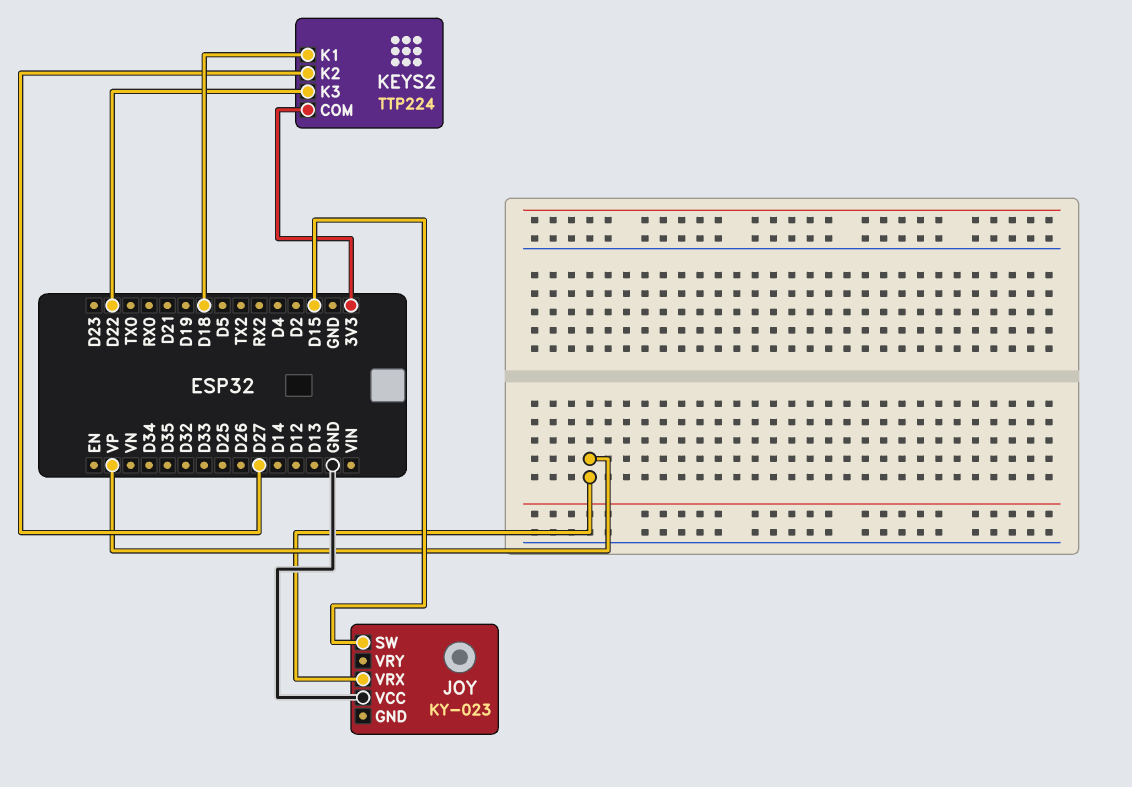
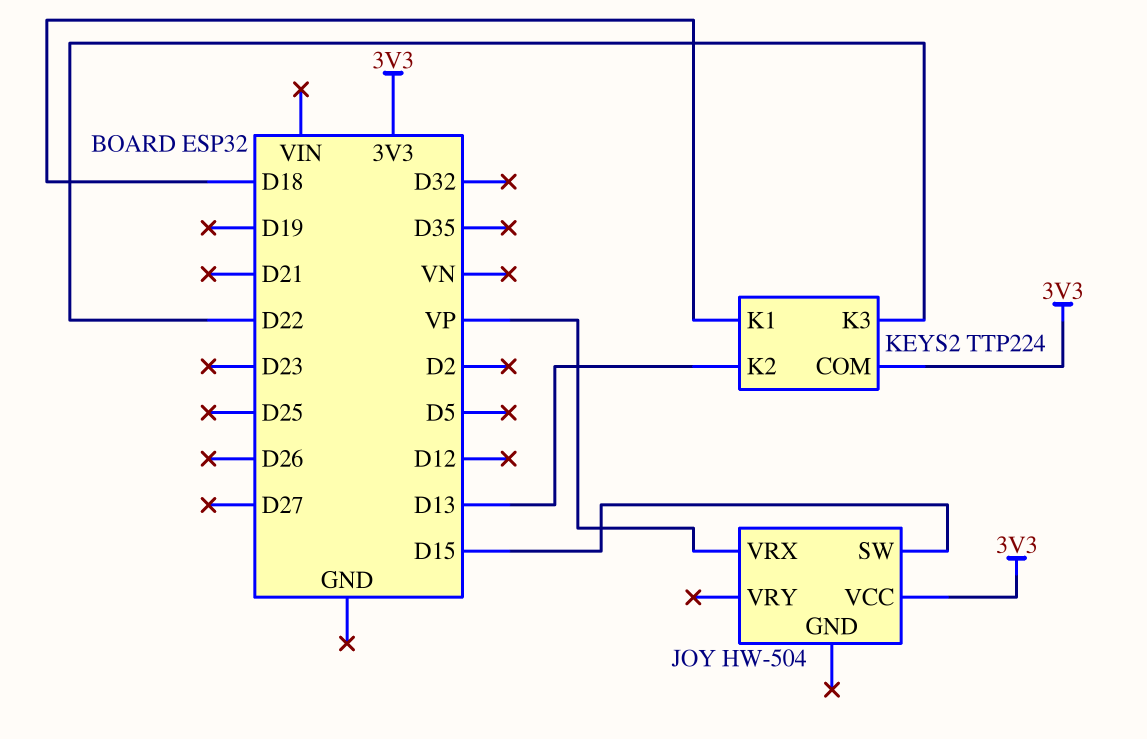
JOY: KY-023 -> HW-504
JOY pin VCC: GND -> 3V3
KEYS2 pin K2: D27 -> D13

